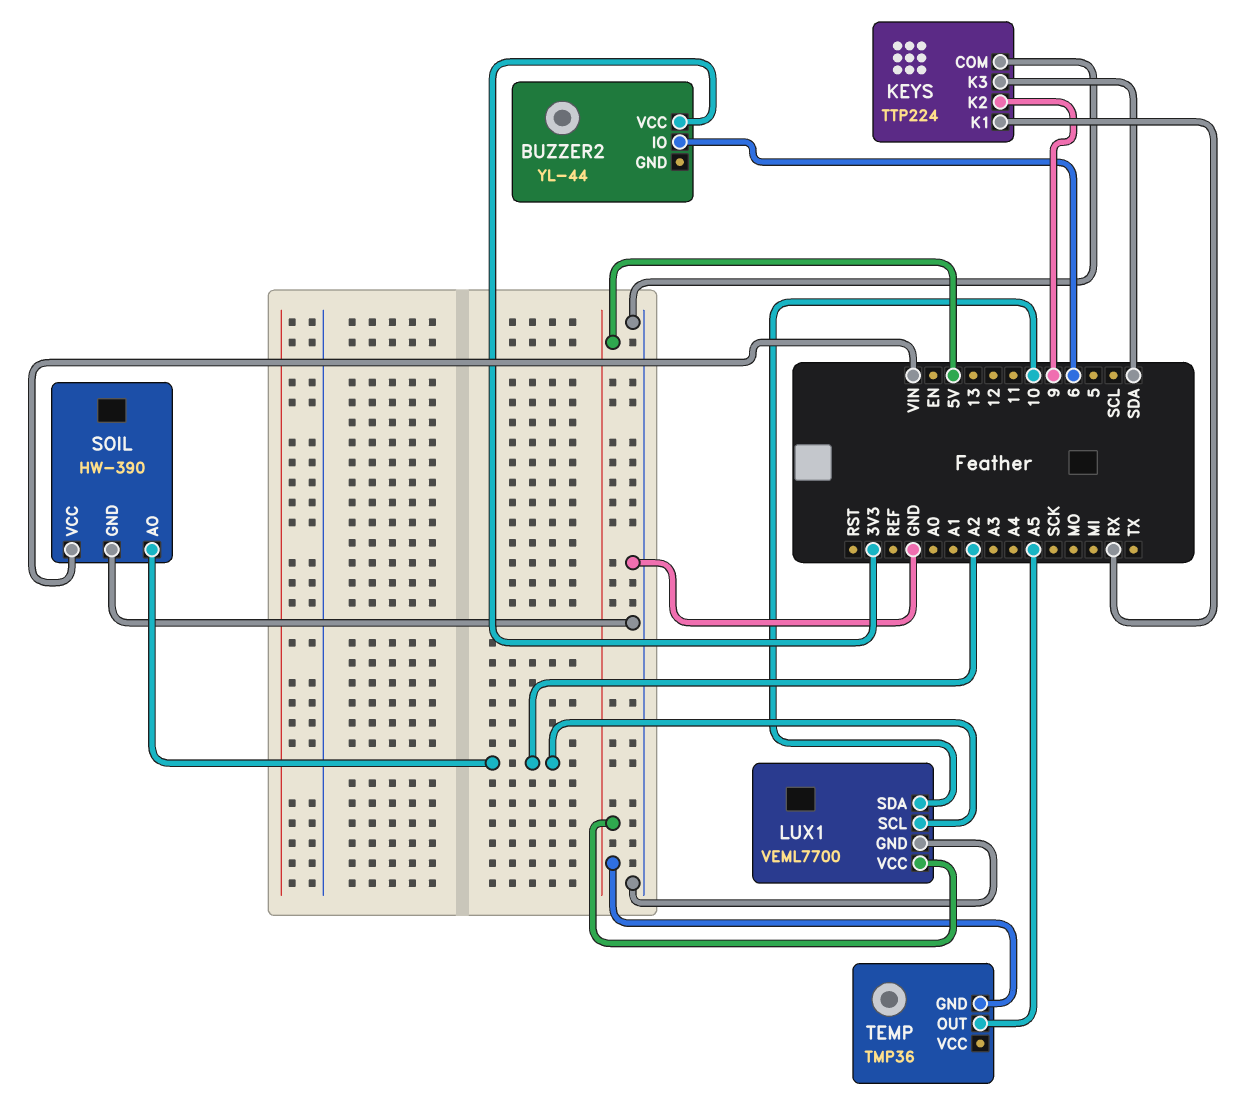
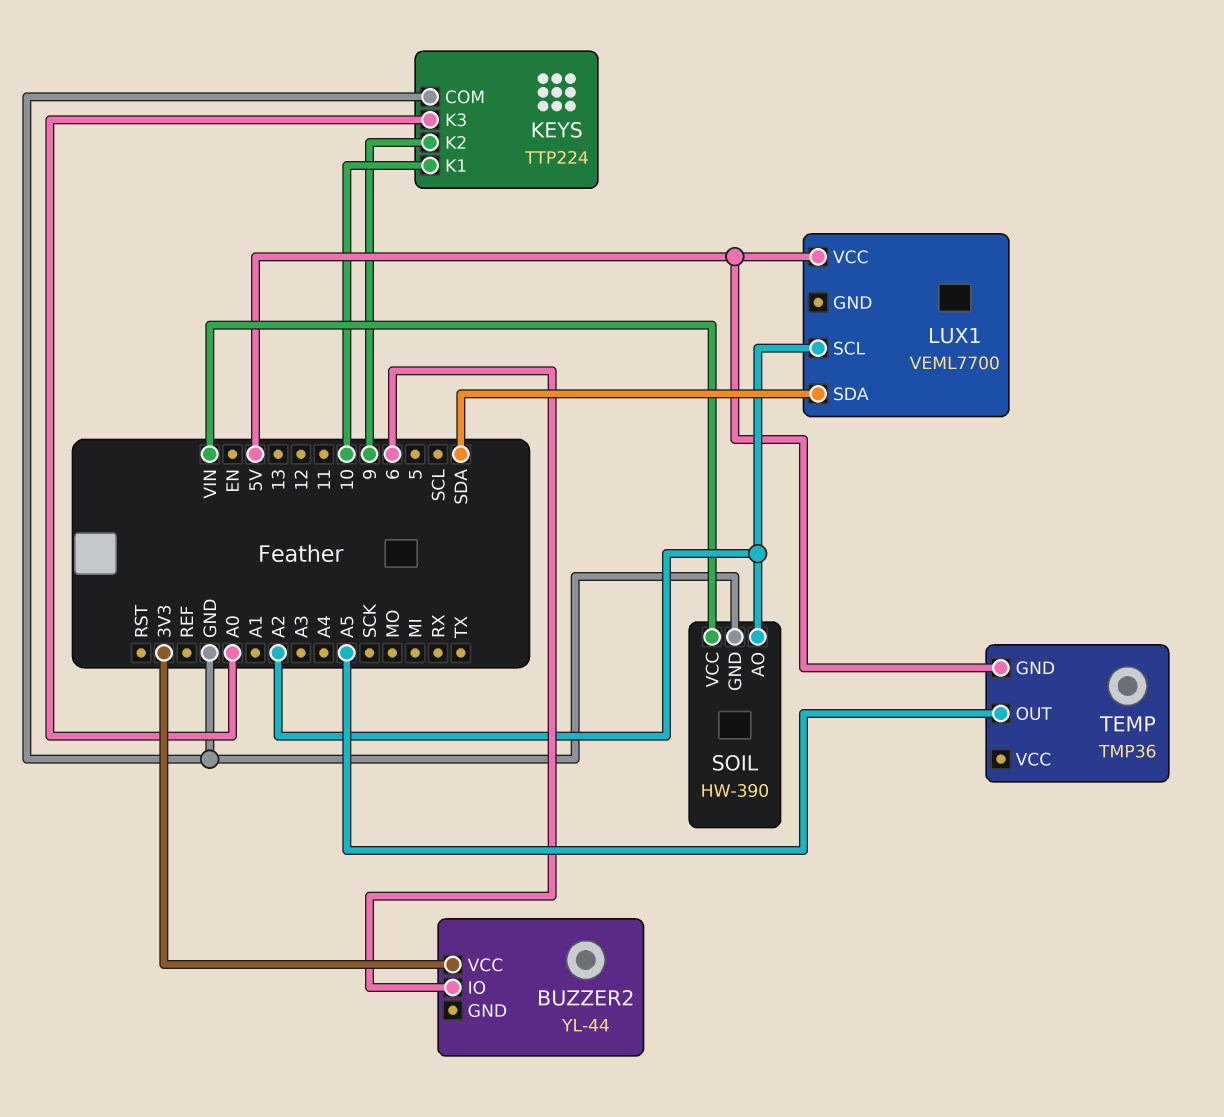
KEYS pin K1: RX -> 10
KEYS pin K3: SDA -> A0
LUX1 pin GND: GND -> none
LUX1 pin SDA: 10 -> SDA

